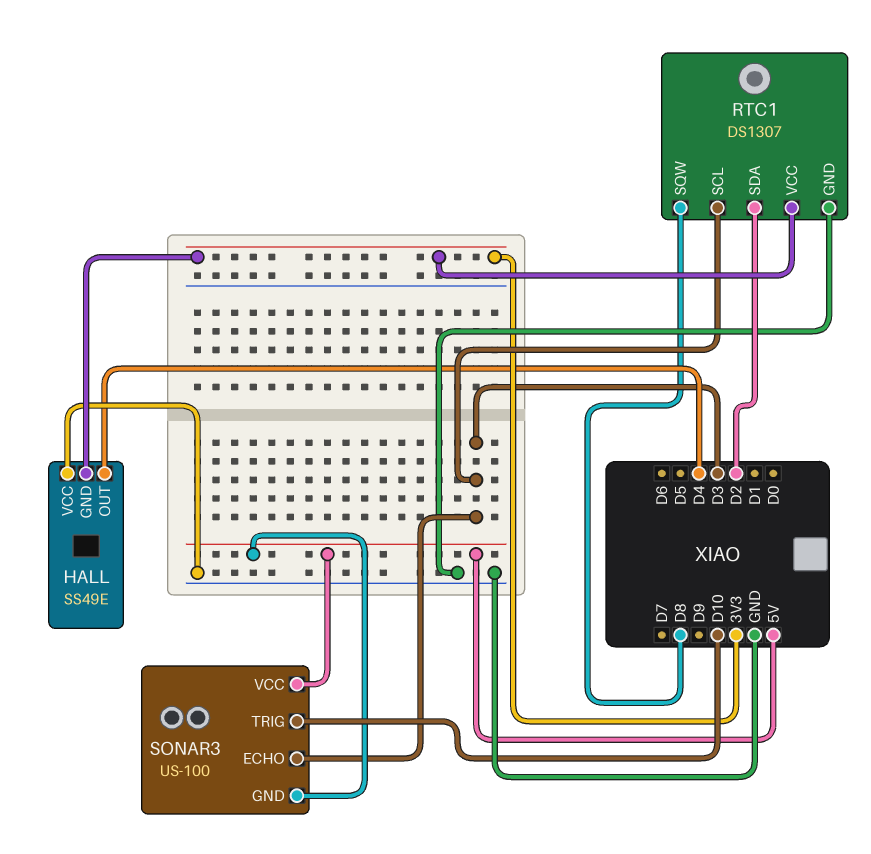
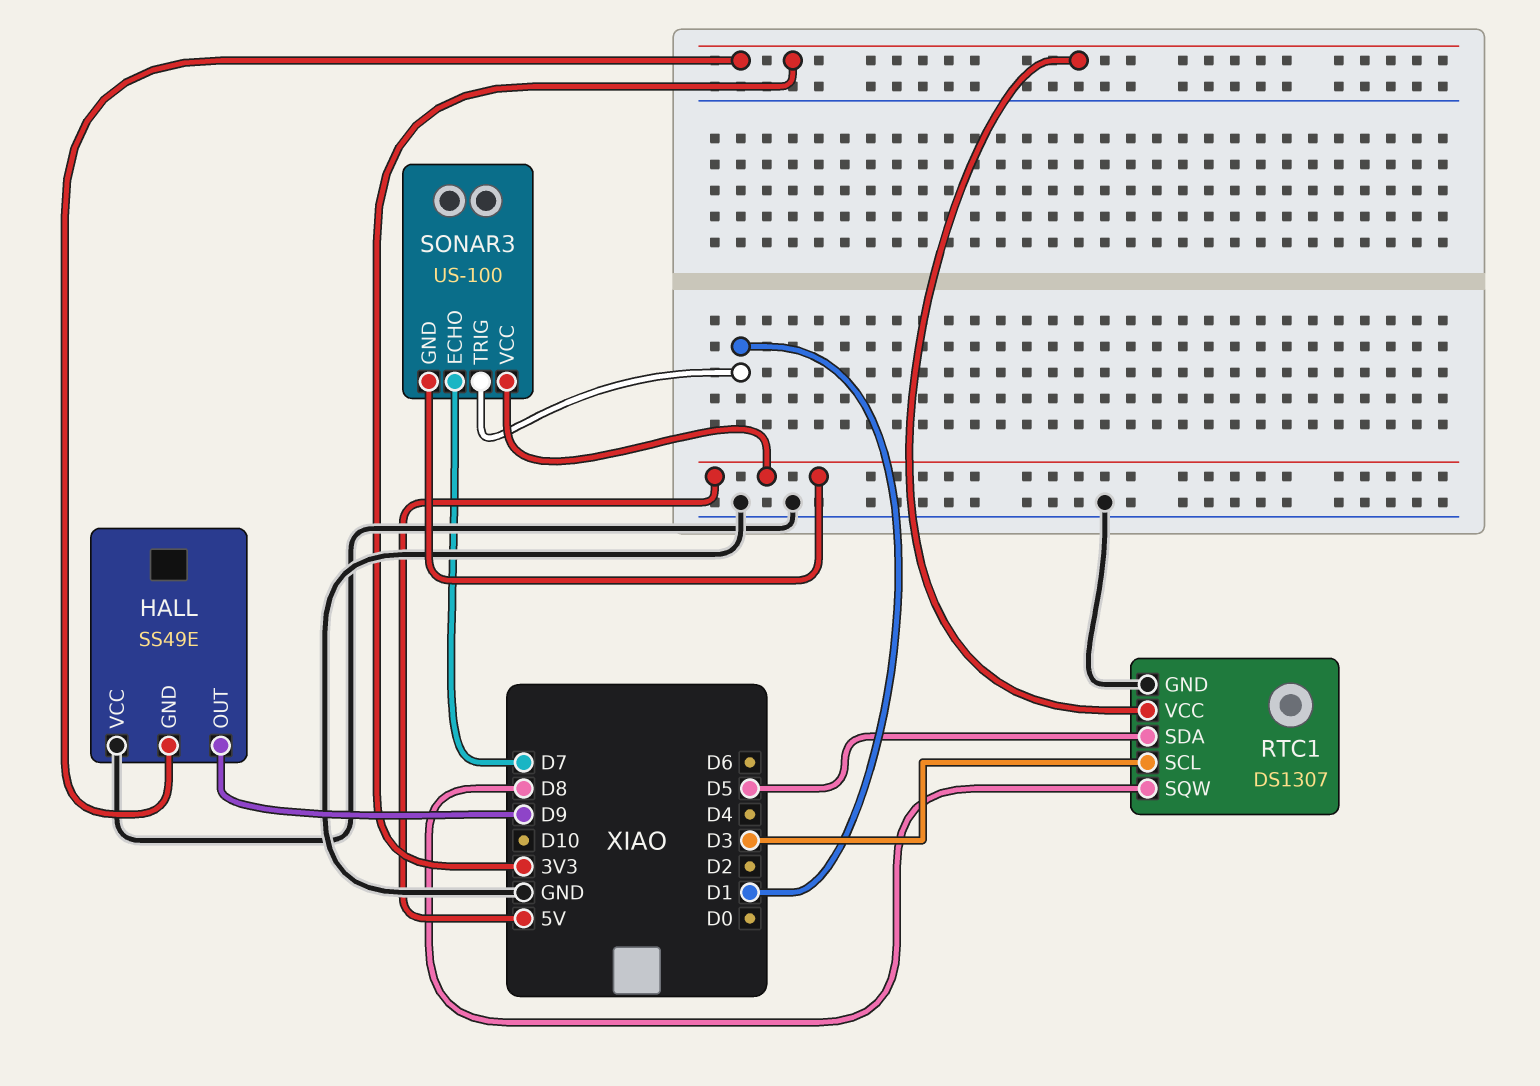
HALL pin OUT: D4 -> D9
RTC1 pin SDA: D2 -> D5
SONAR3 pin ECHO: D3 -> D7
SONAR3 pin TRIG: D10 -> D1

